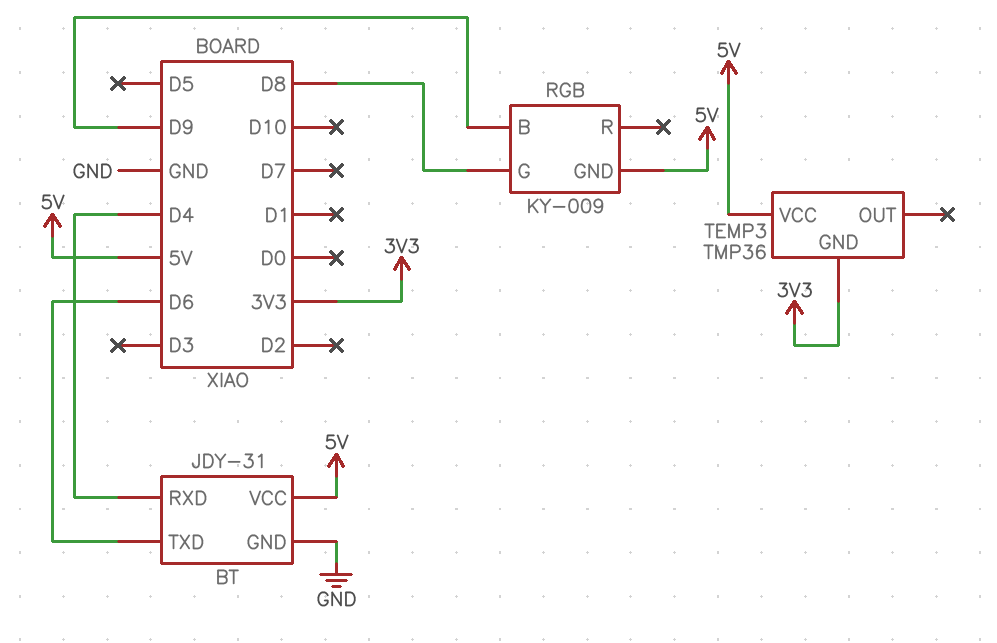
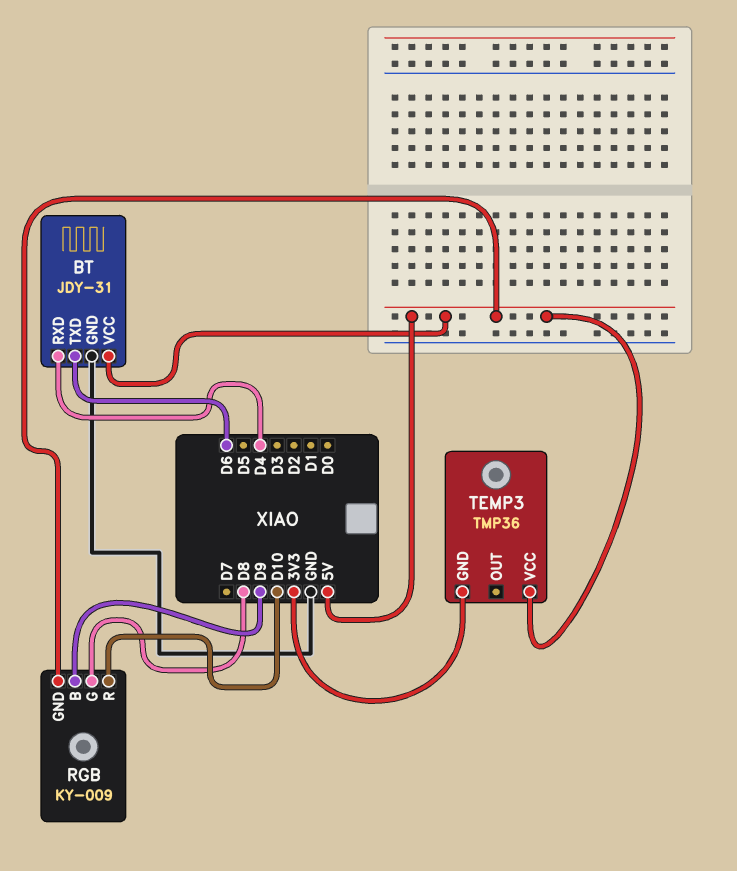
RGB pin R: none -> D10

